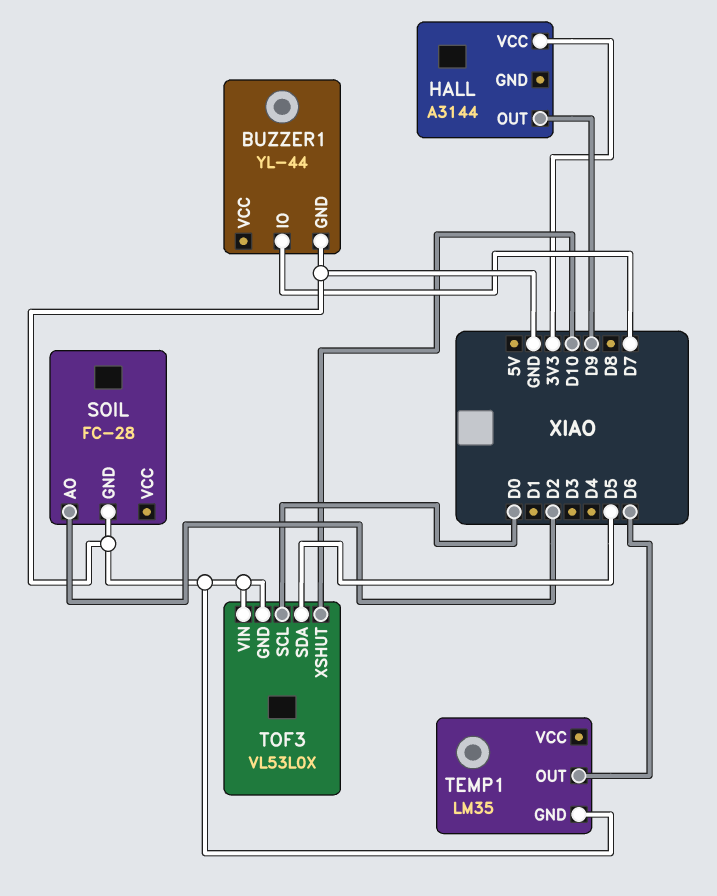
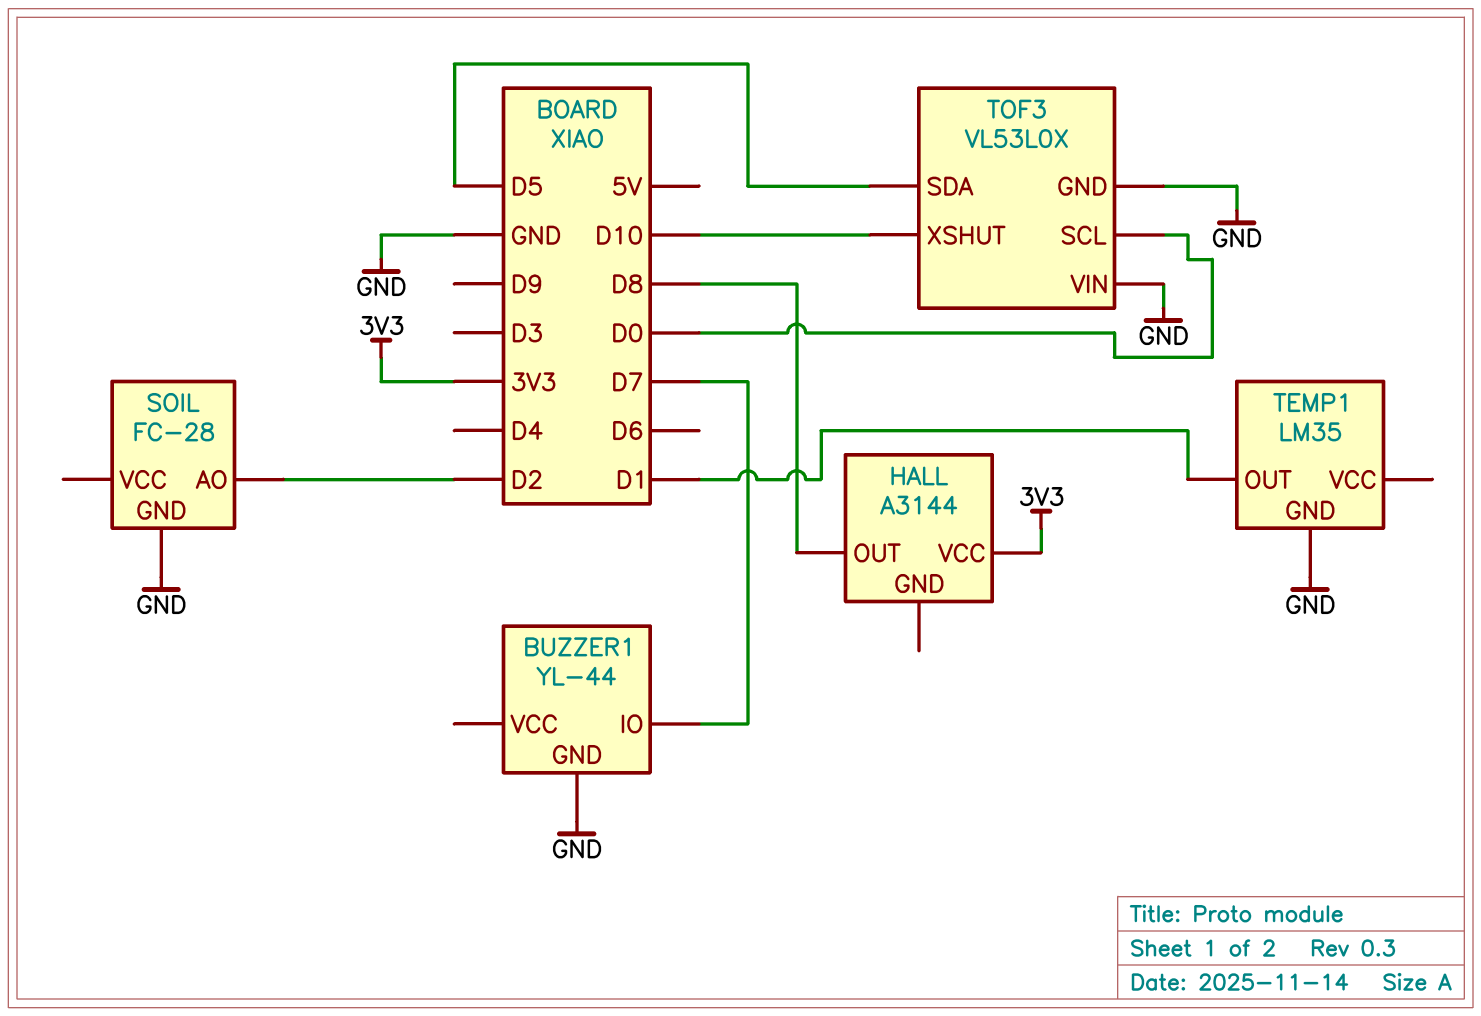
HALL pin OUT: D9 -> D8
TEMP1 pin OUT: D6 -> D1

